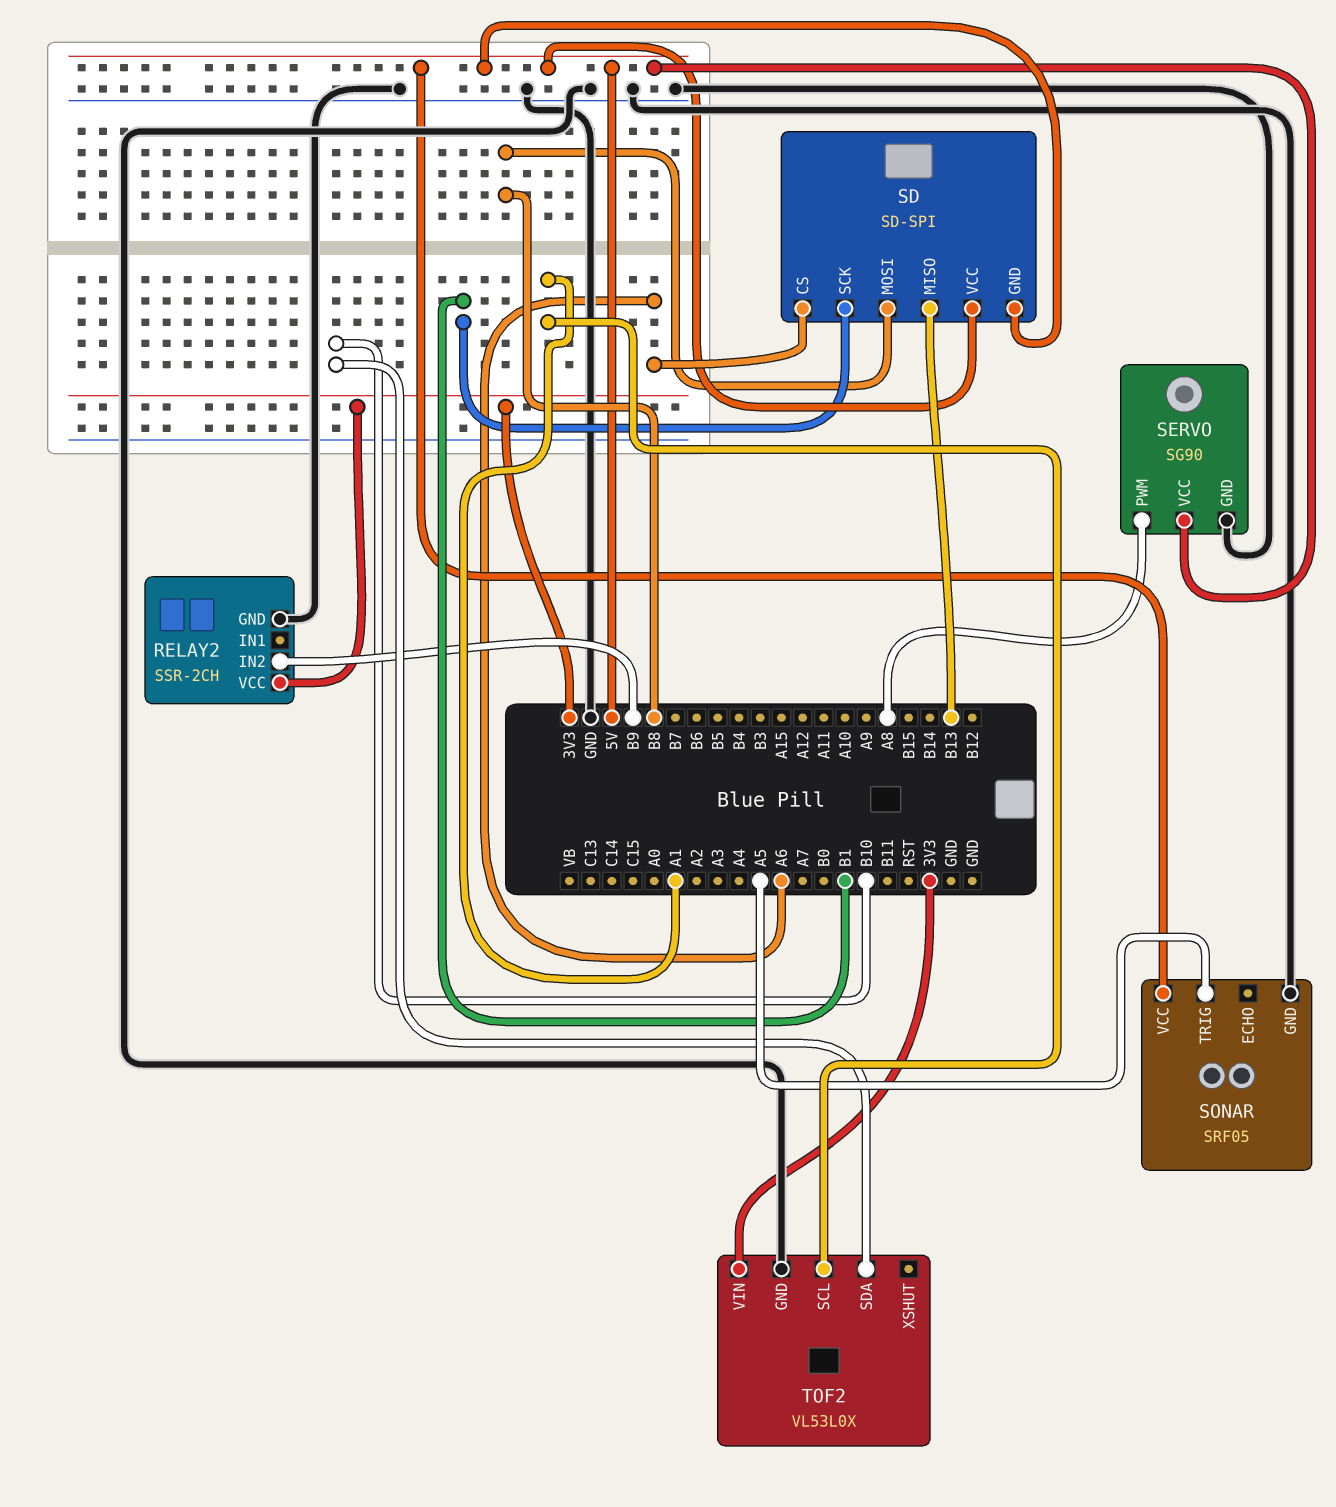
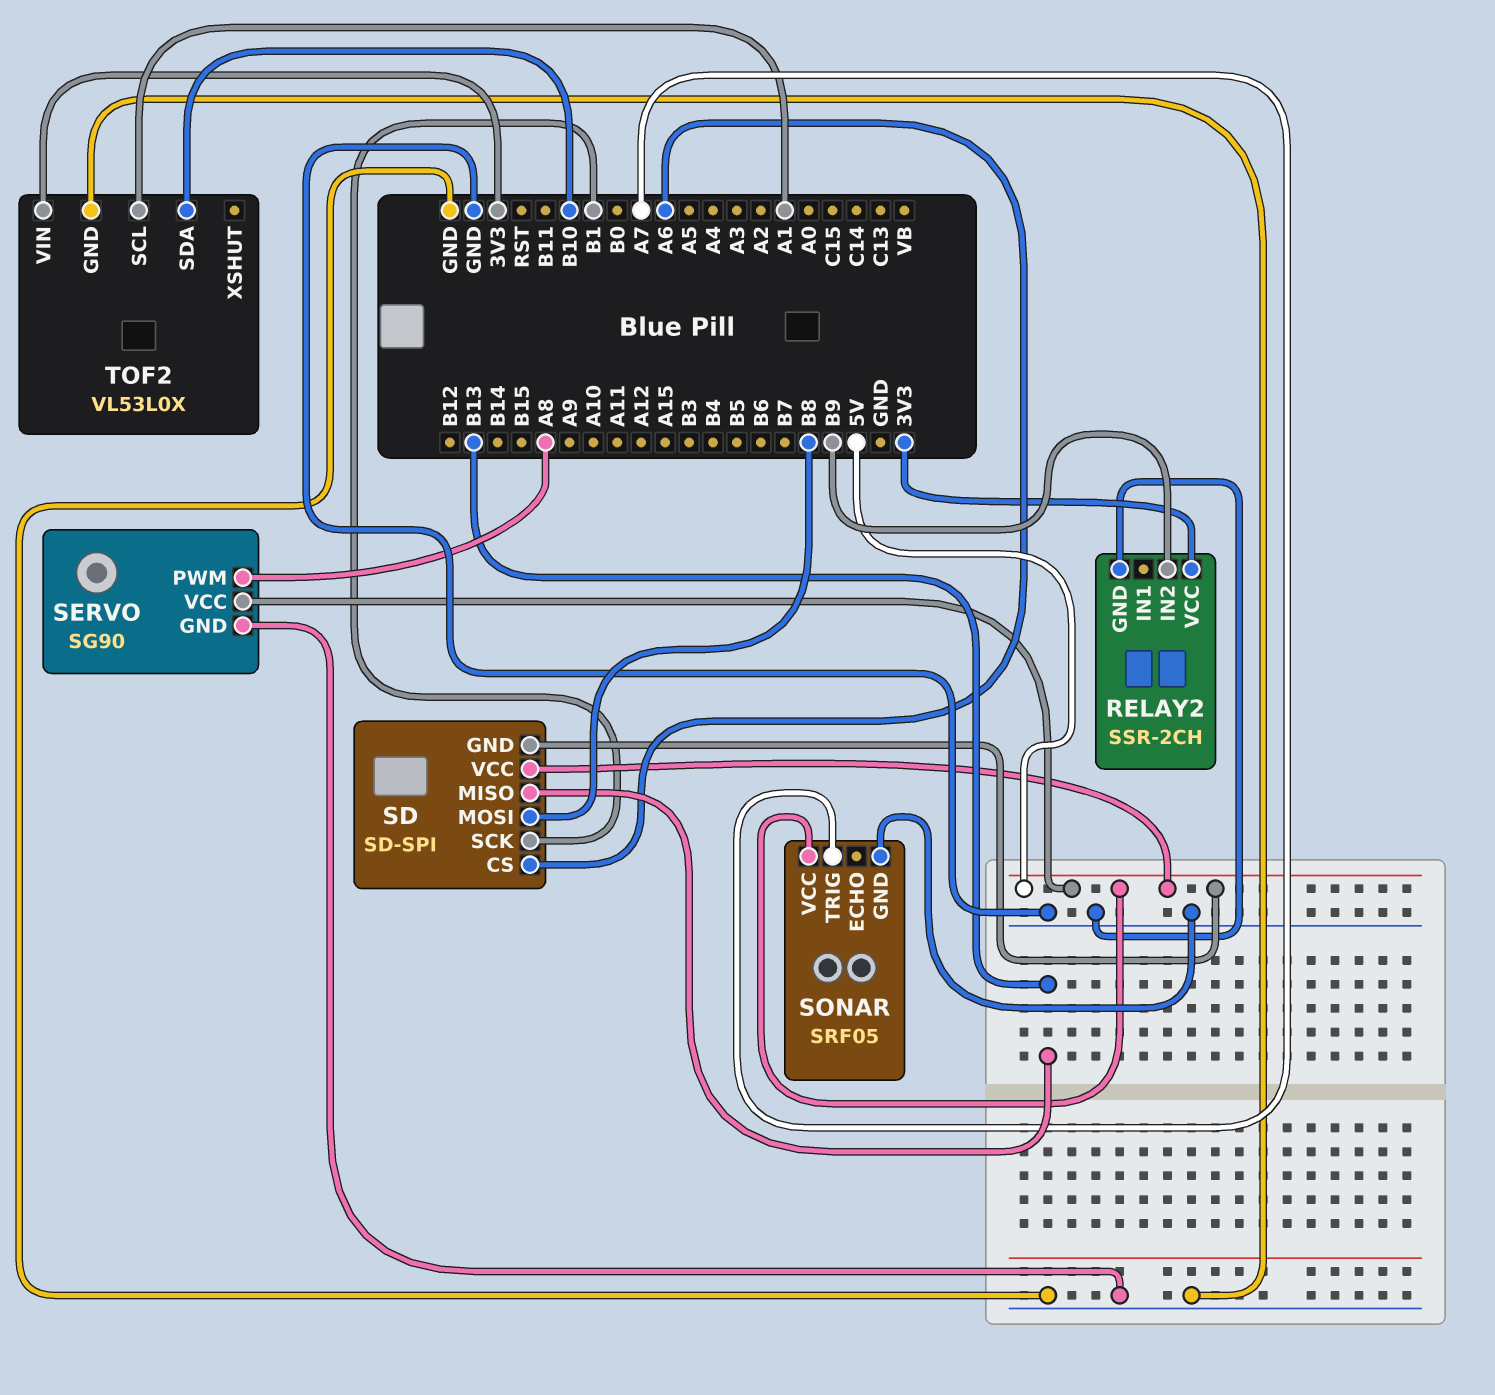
SONAR pin TRIG: A5 -> A7

